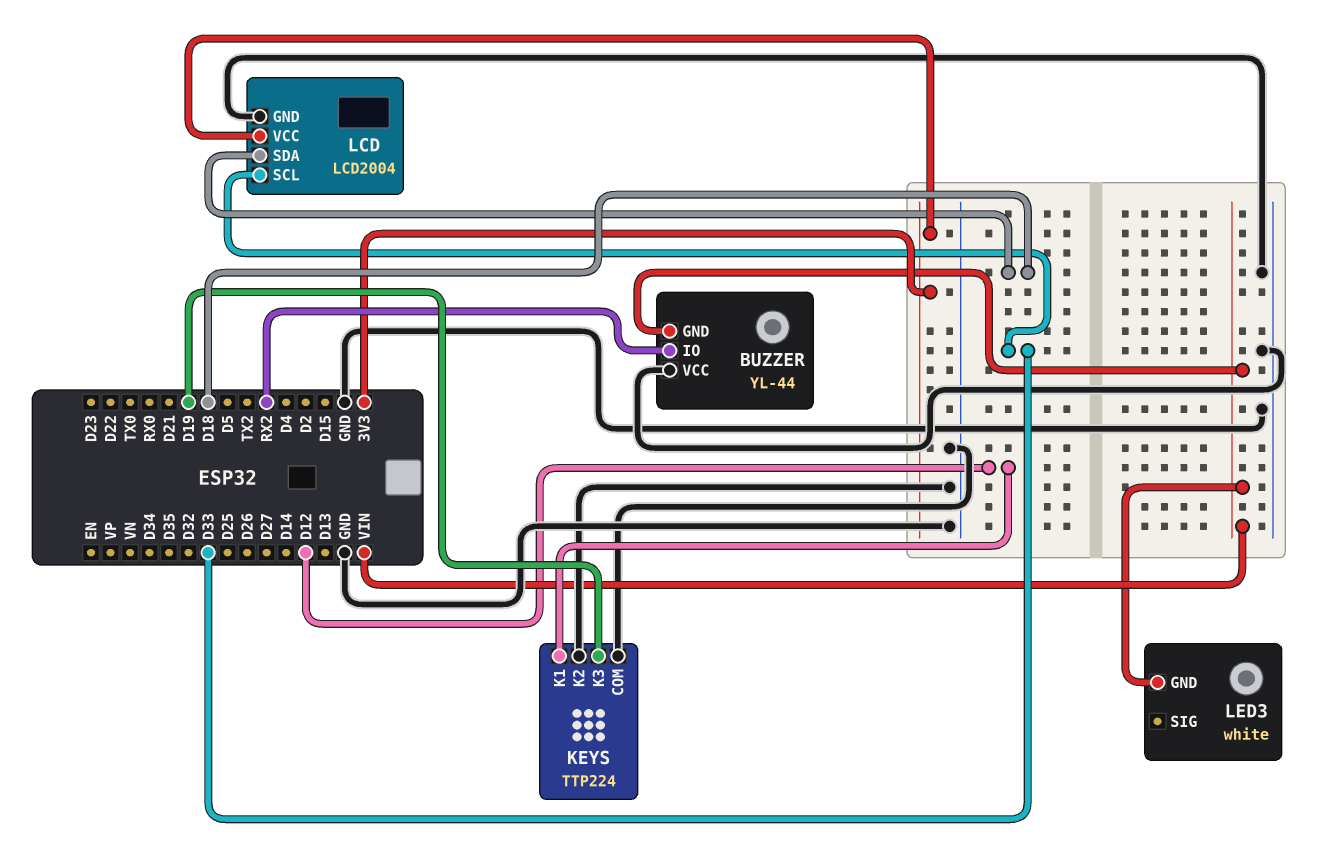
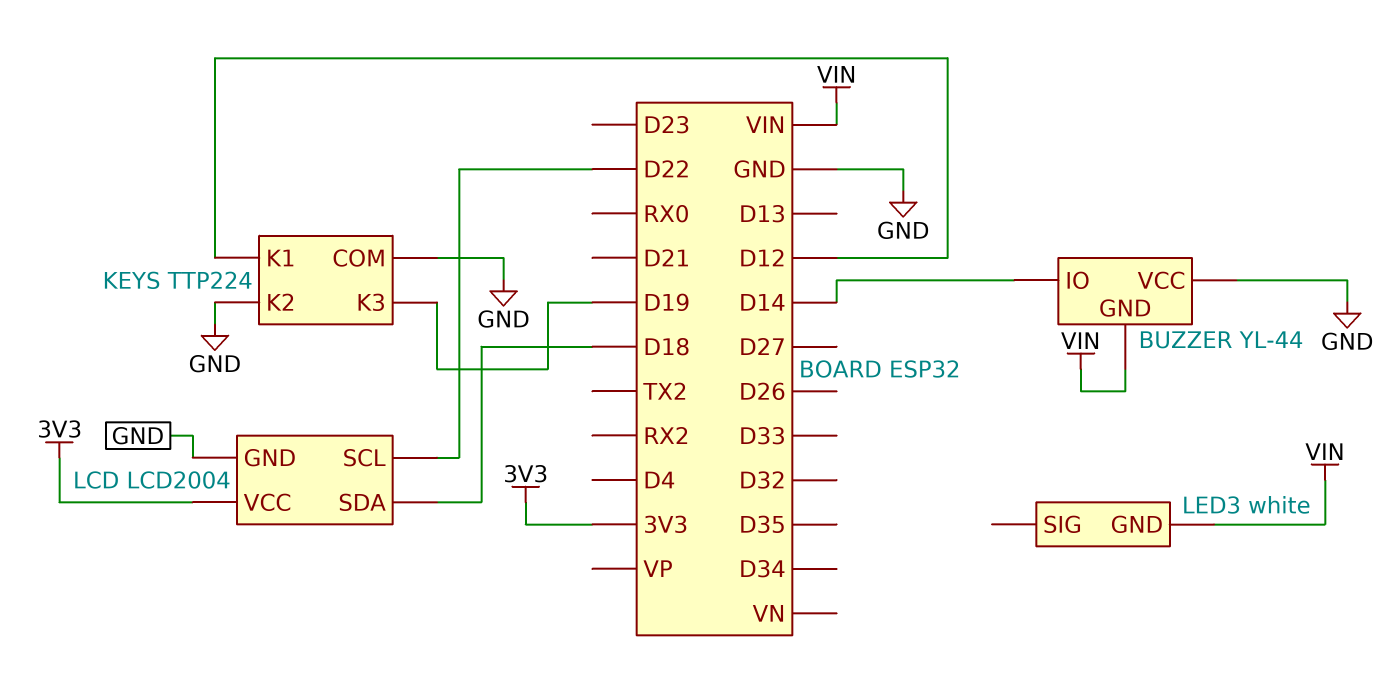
BUZZER pin IO: RX2 -> D14
LCD pin SCL: D33 -> D22

